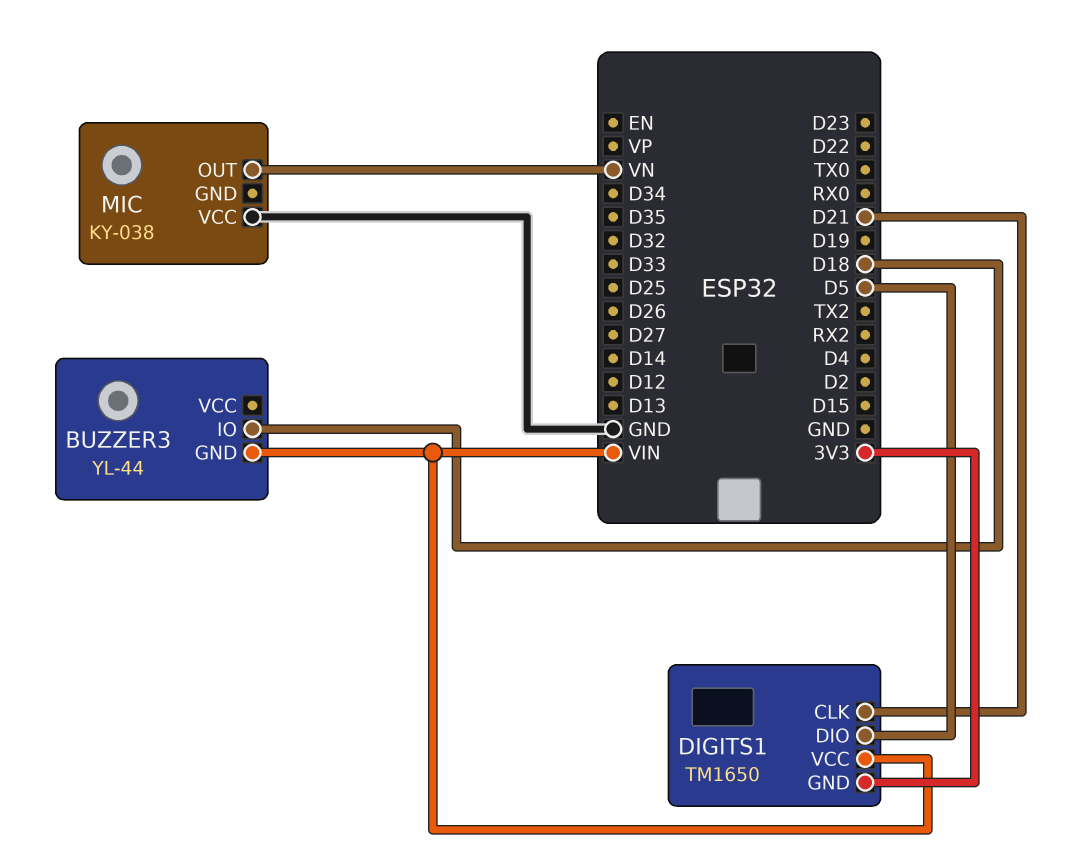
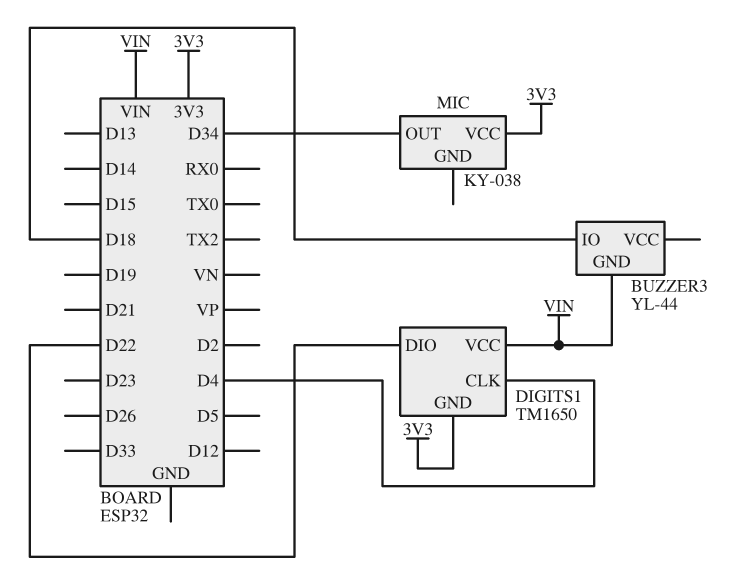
DIGITS1 pin CLK: D21 -> D4
DIGITS1 pin DIO: D5 -> D22
MIC pin OUT: VN -> D34
MIC pin VCC: GND -> 3V3

